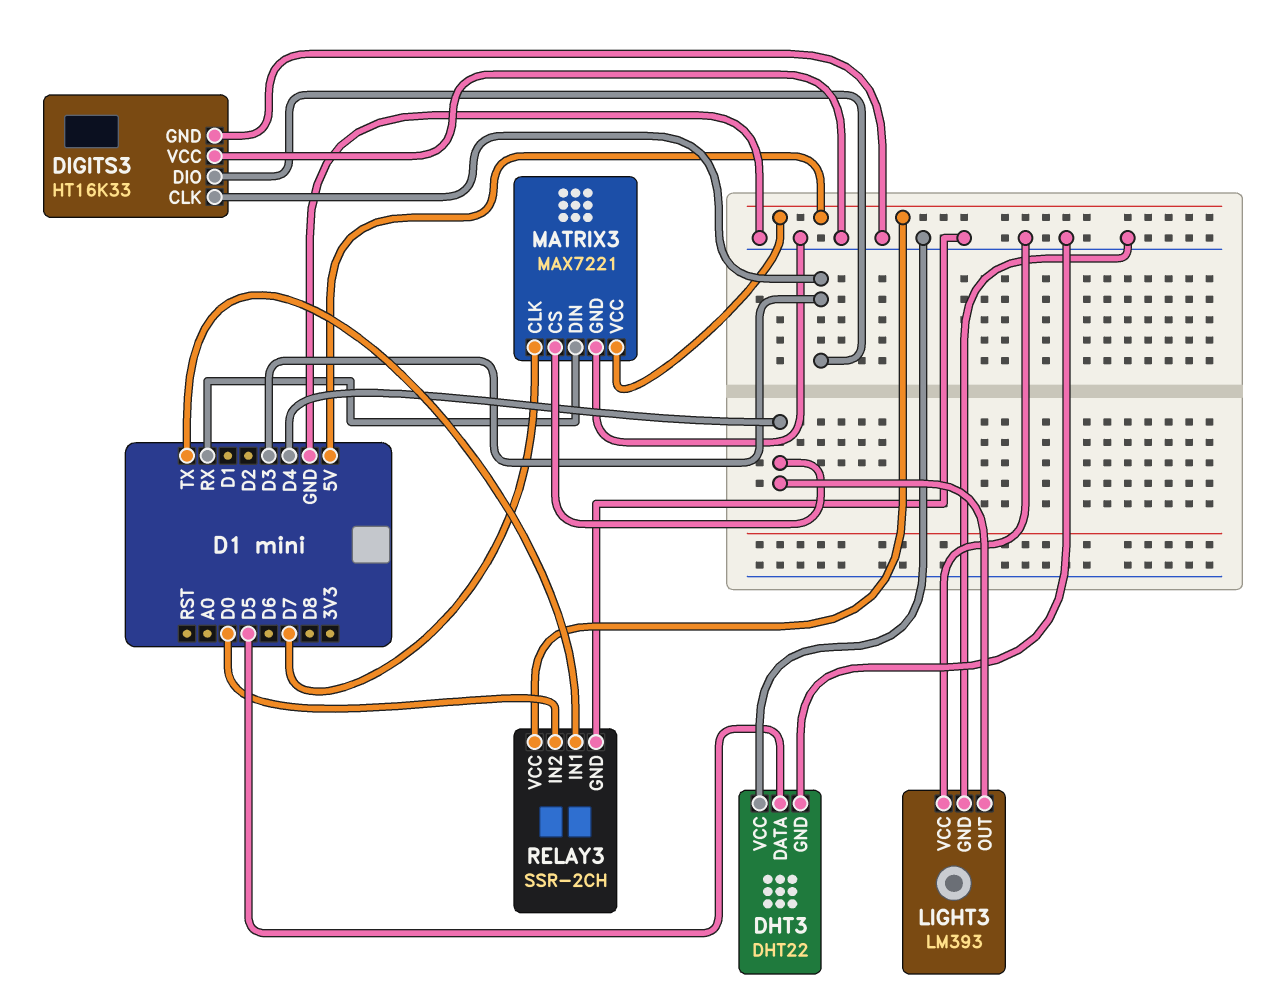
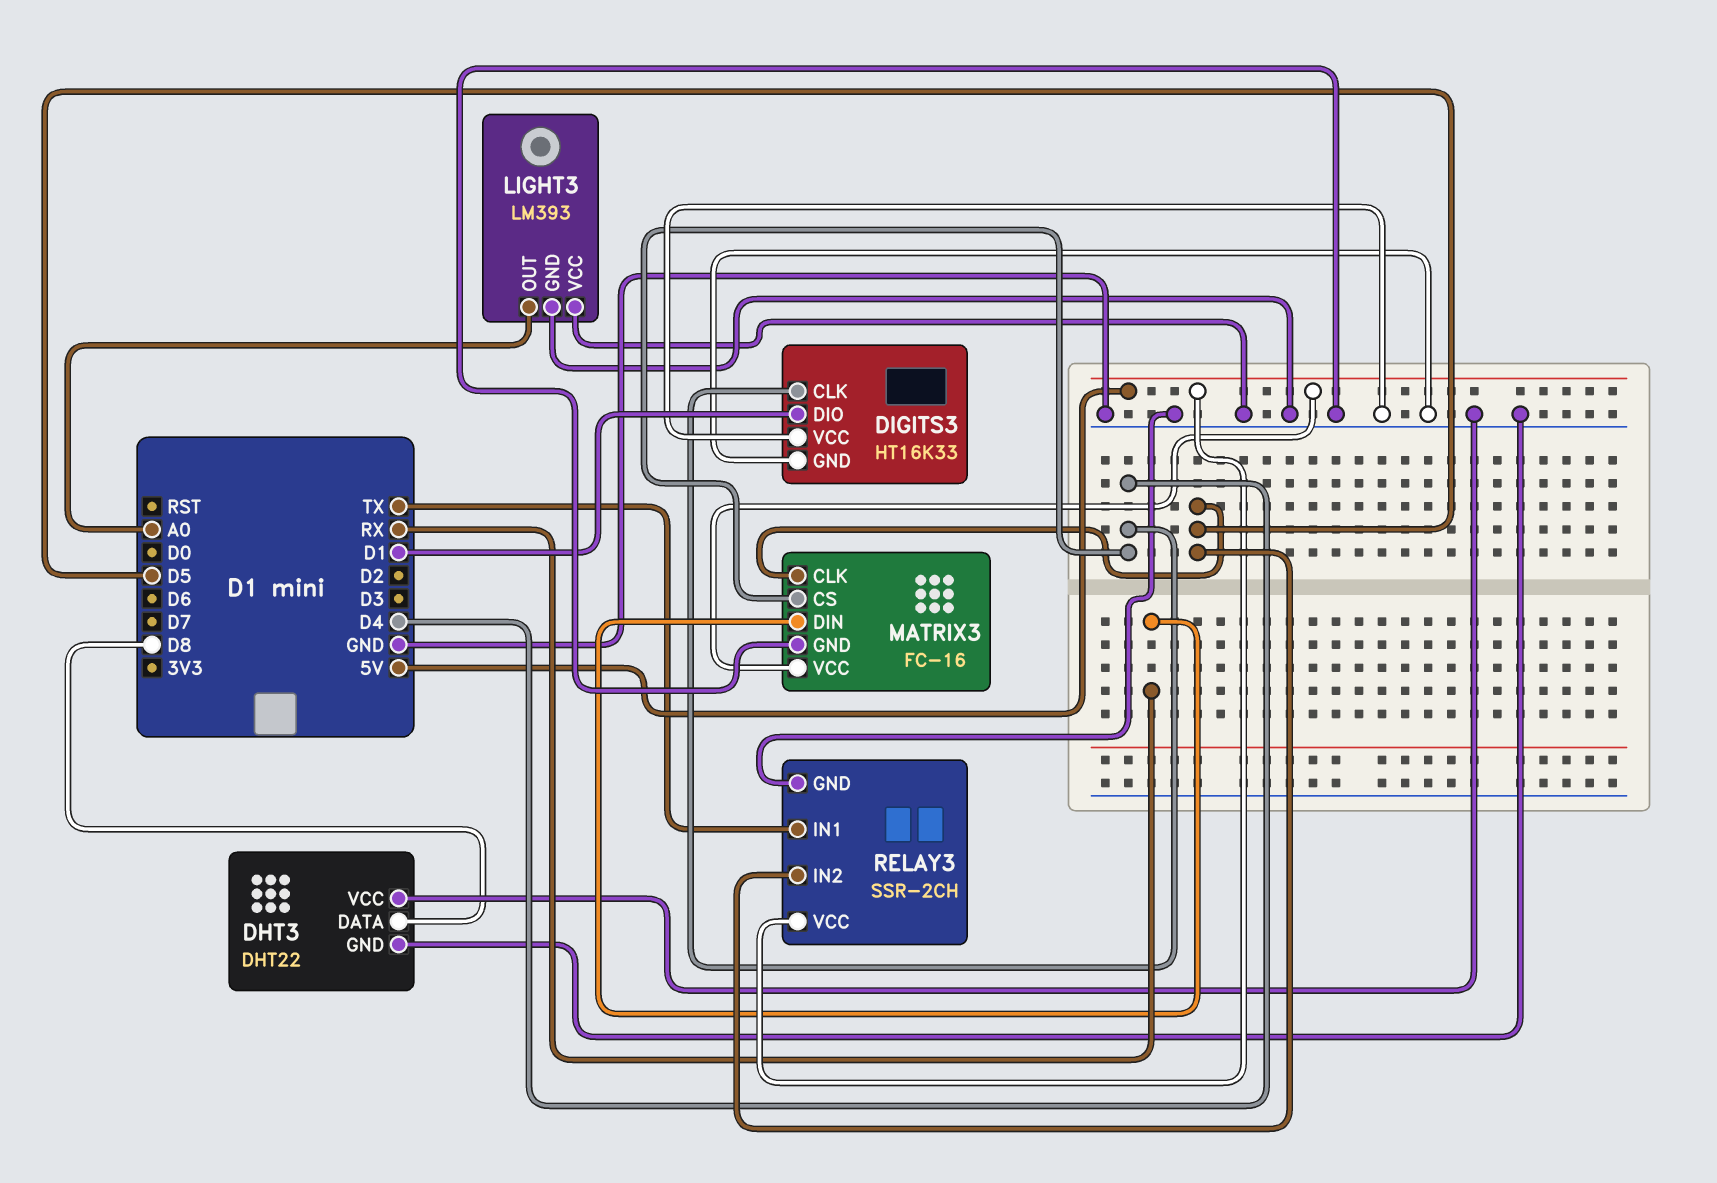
DHT3 pin DATA: D5 -> D8
DIGITS3 pin CLK: D3 -> D4
DIGITS3 pin DIO: D3 -> D1
LIGHT3 pin OUT: D4 -> A0
MATRIX3: MAX7221 -> FC-16
MATRIX3 pin CLK: D7 -> D5
RELAY3 pin IN2: D0 -> D5

